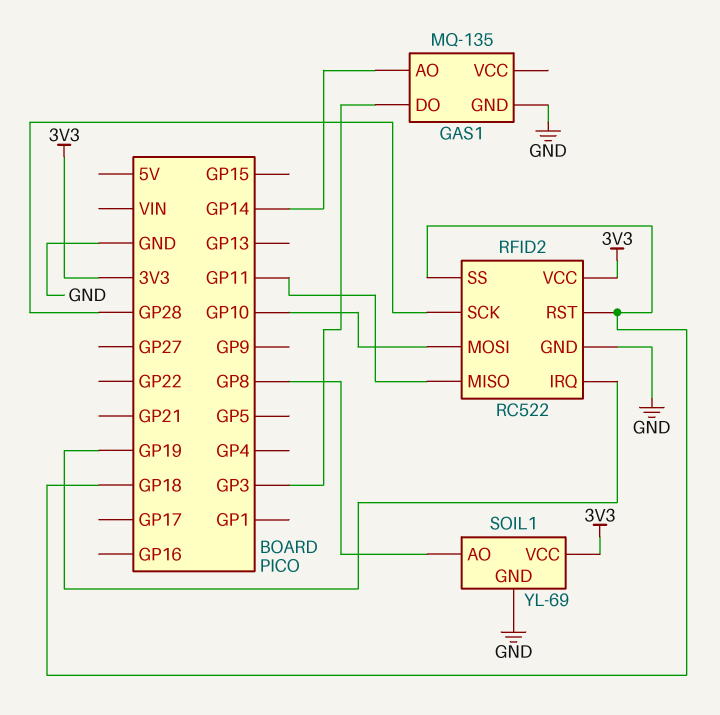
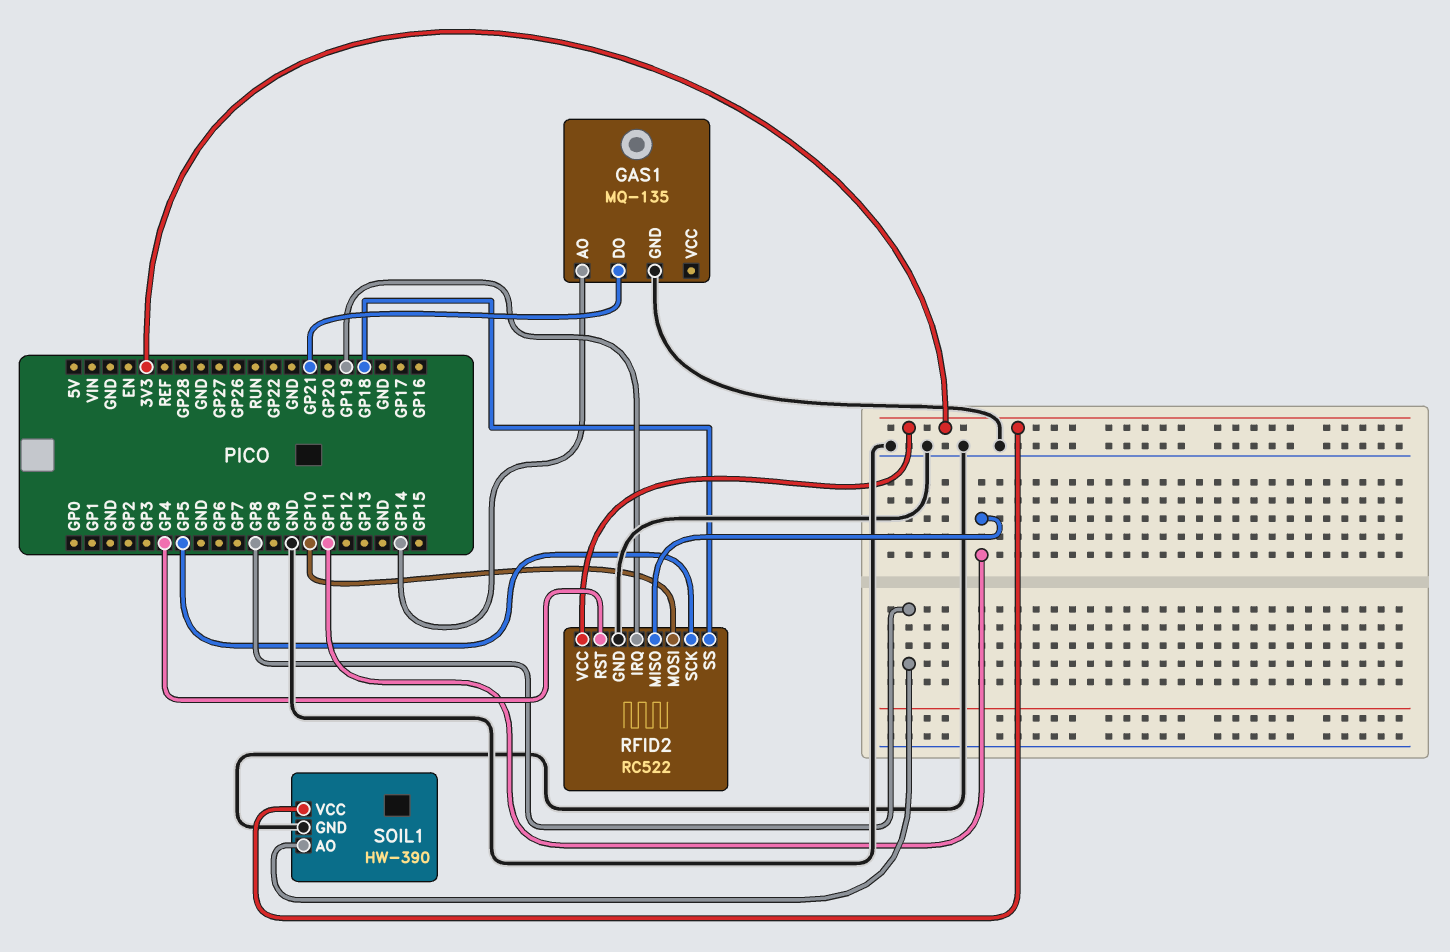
GAS1 pin DO: GP3 -> GP21
RFID2 pin RST: GP18 -> GP4
RFID2 pin SCK: GP28 -> GP5
SOIL1: YL-69 -> HW-390

